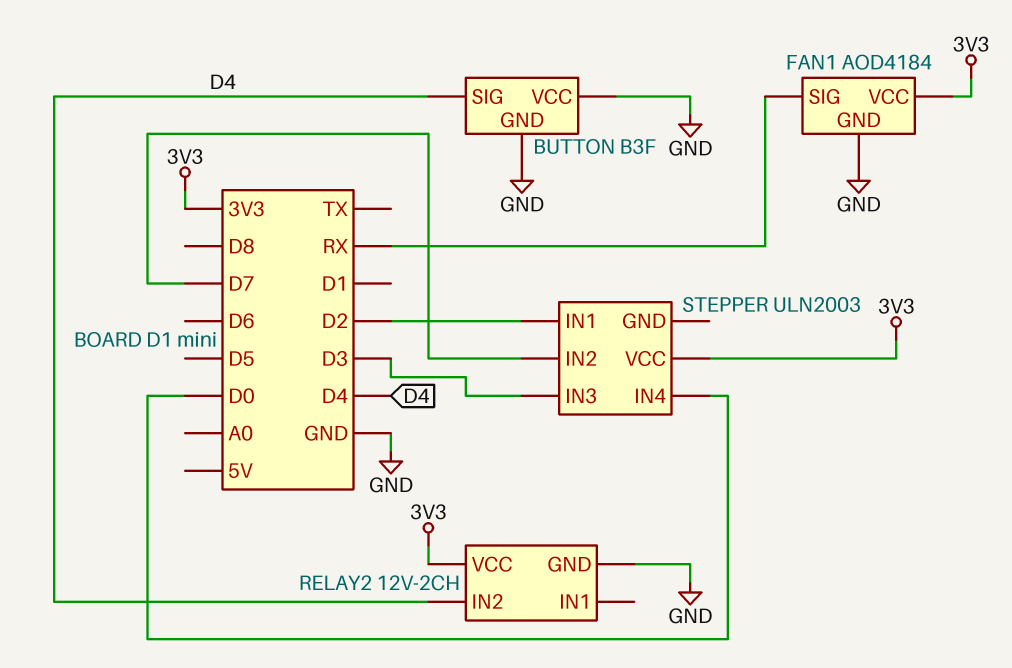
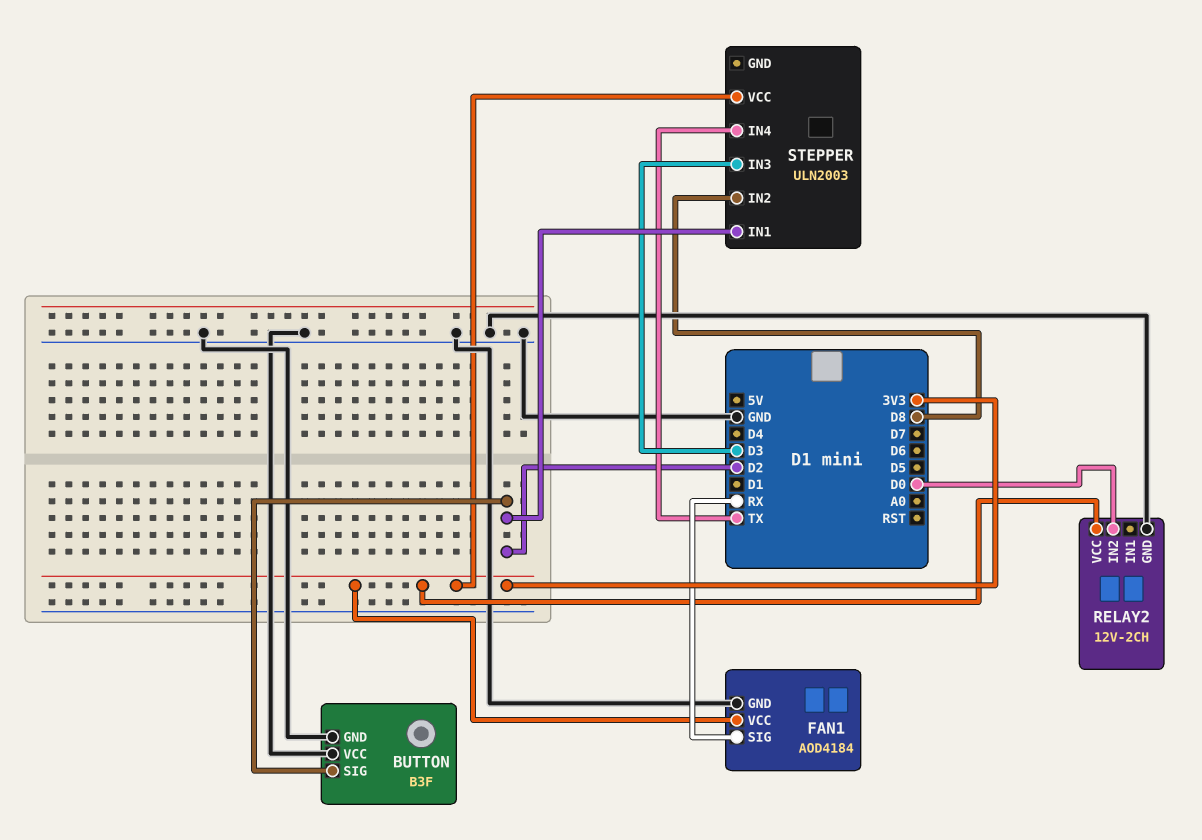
BUTTON pin SIG: D4 -> D2
RELAY2 pin IN2: D4 -> D0
STEPPER pin IN2: D7 -> D8
STEPPER pin IN4: D0 -> TX

